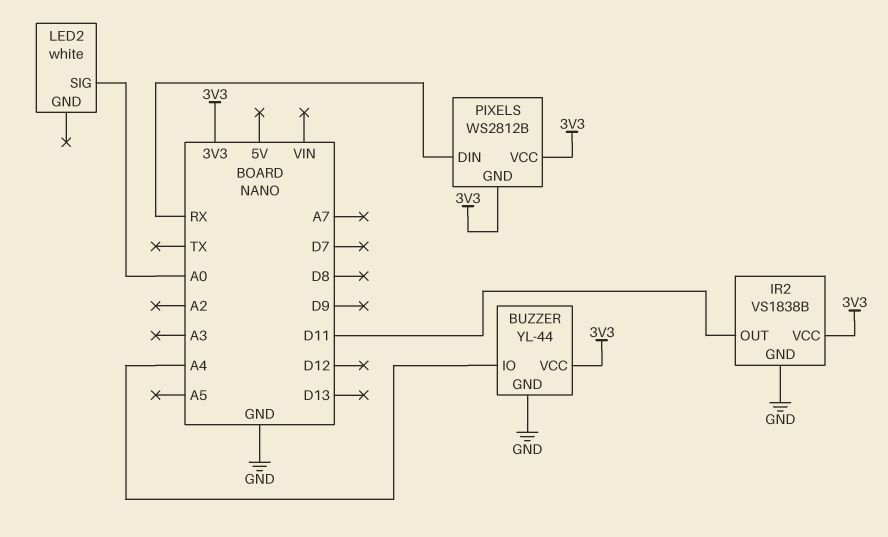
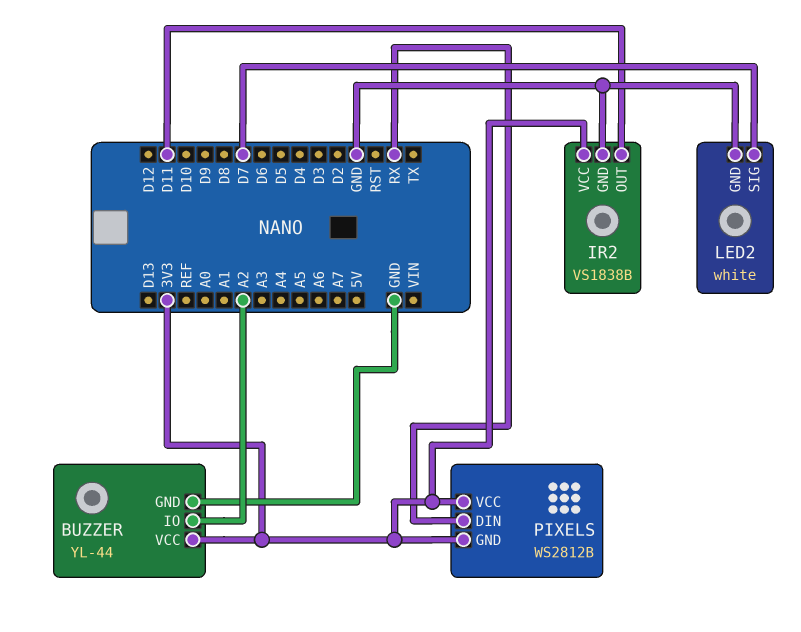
BUZZER pin IO: A4 -> A2
LED2 pin GND: none -> GND
LED2 pin SIG: A0 -> D7

